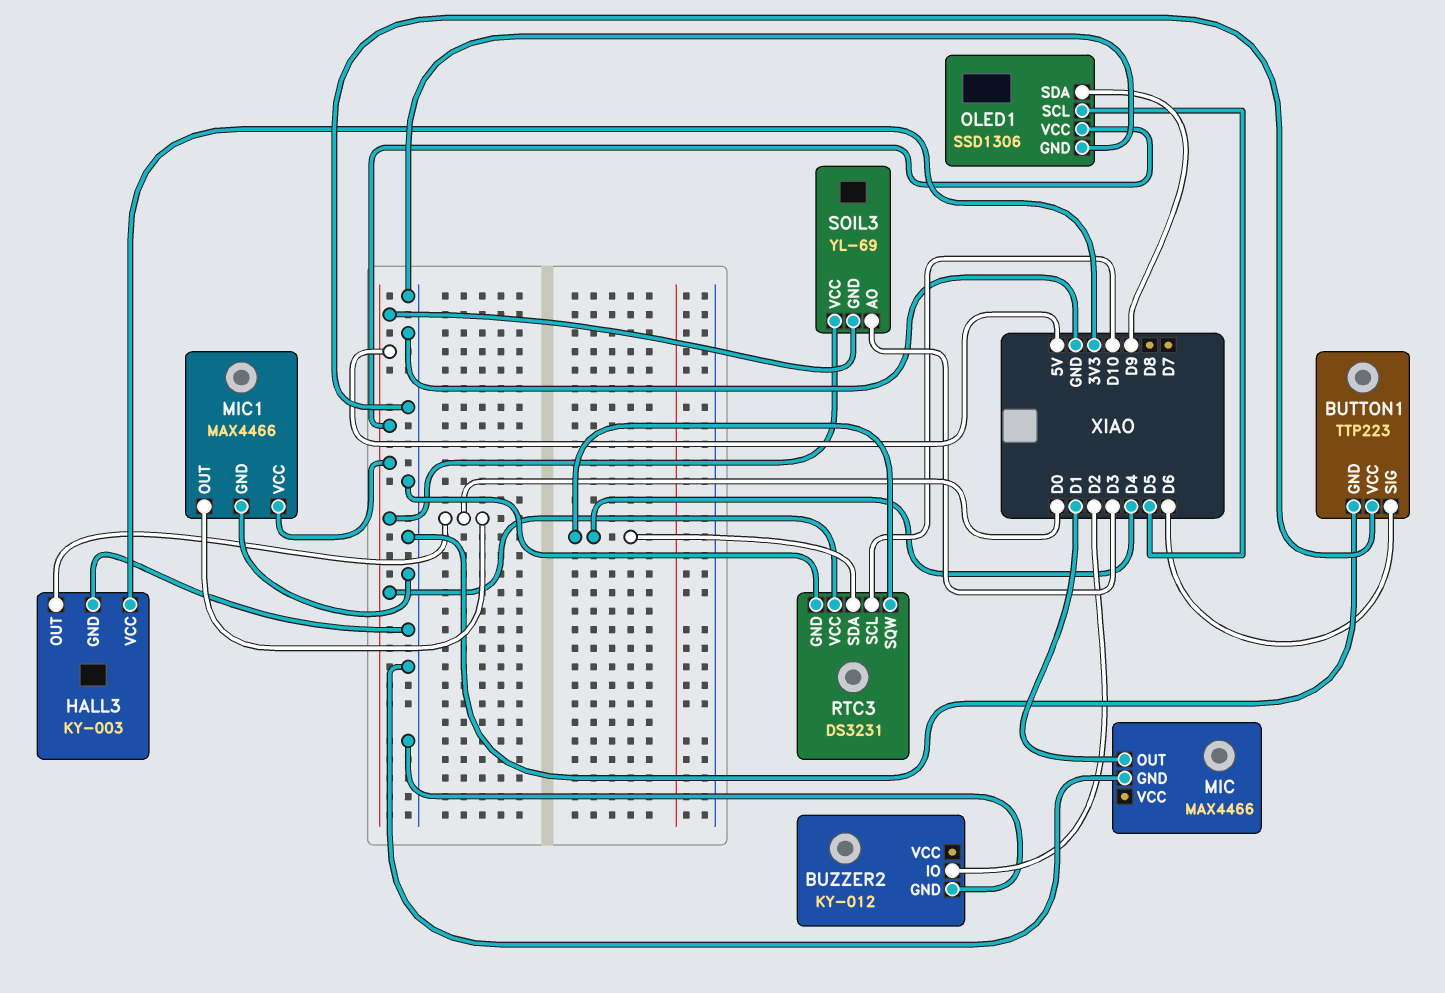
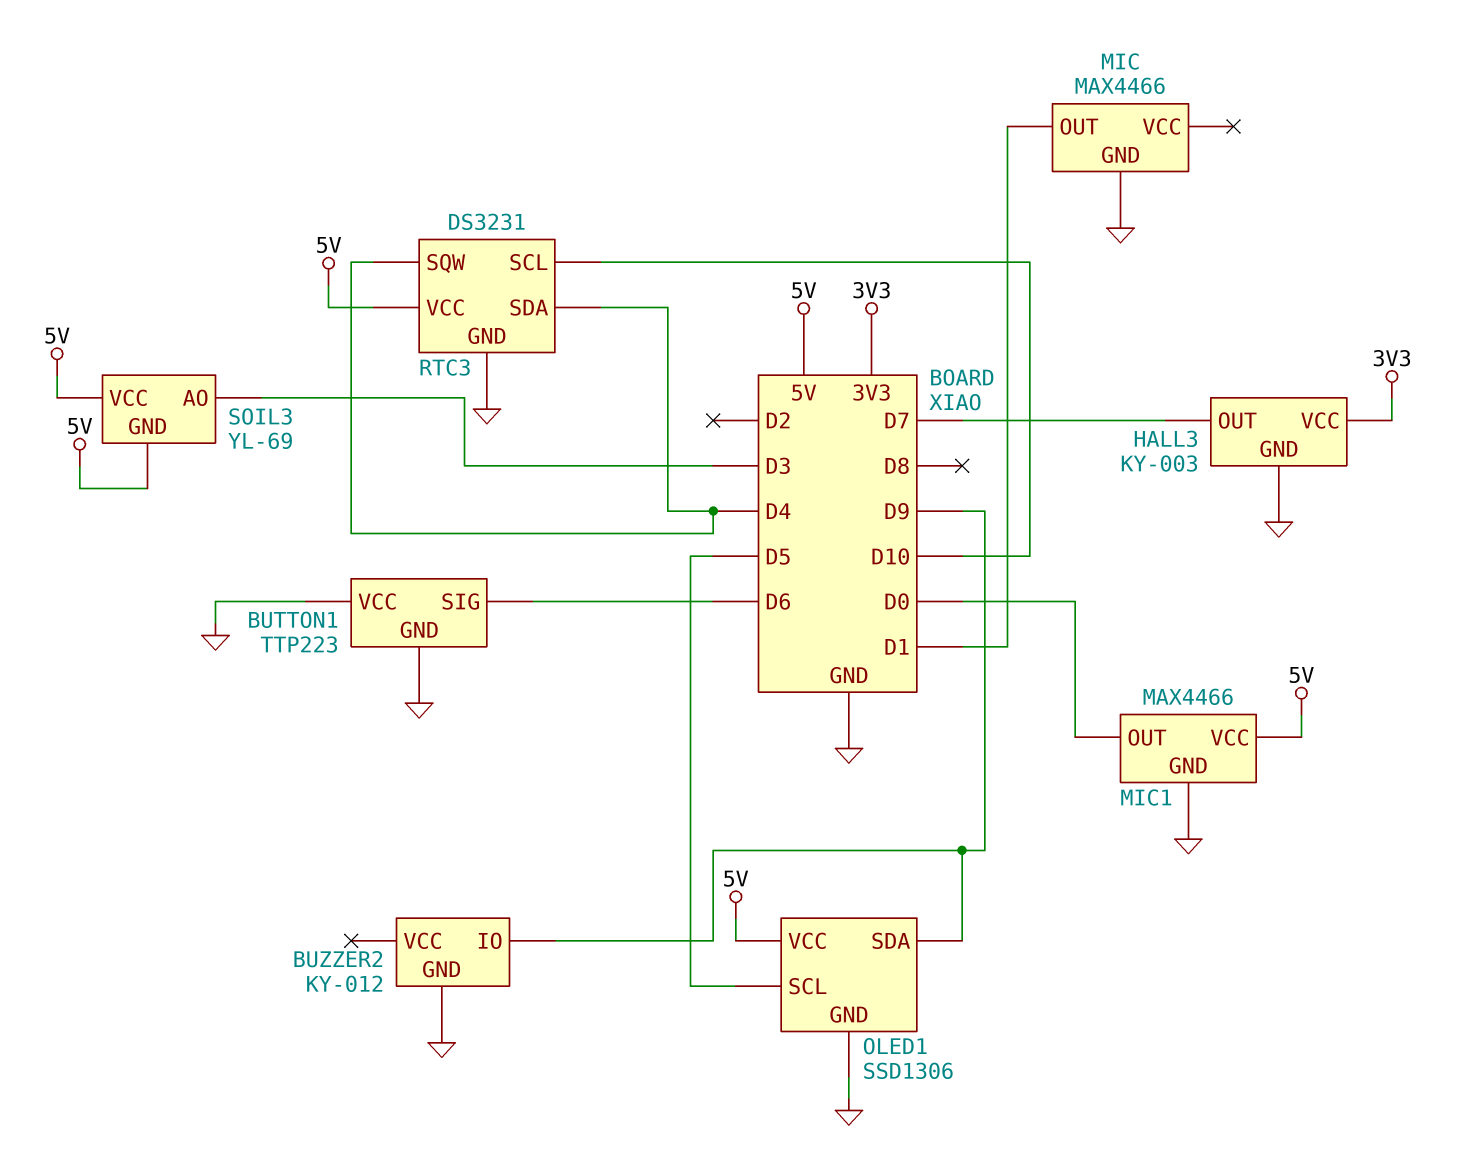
BUZZER2 pin IO: D2 -> D9
HALL3 pin OUT: D0 -> D7

